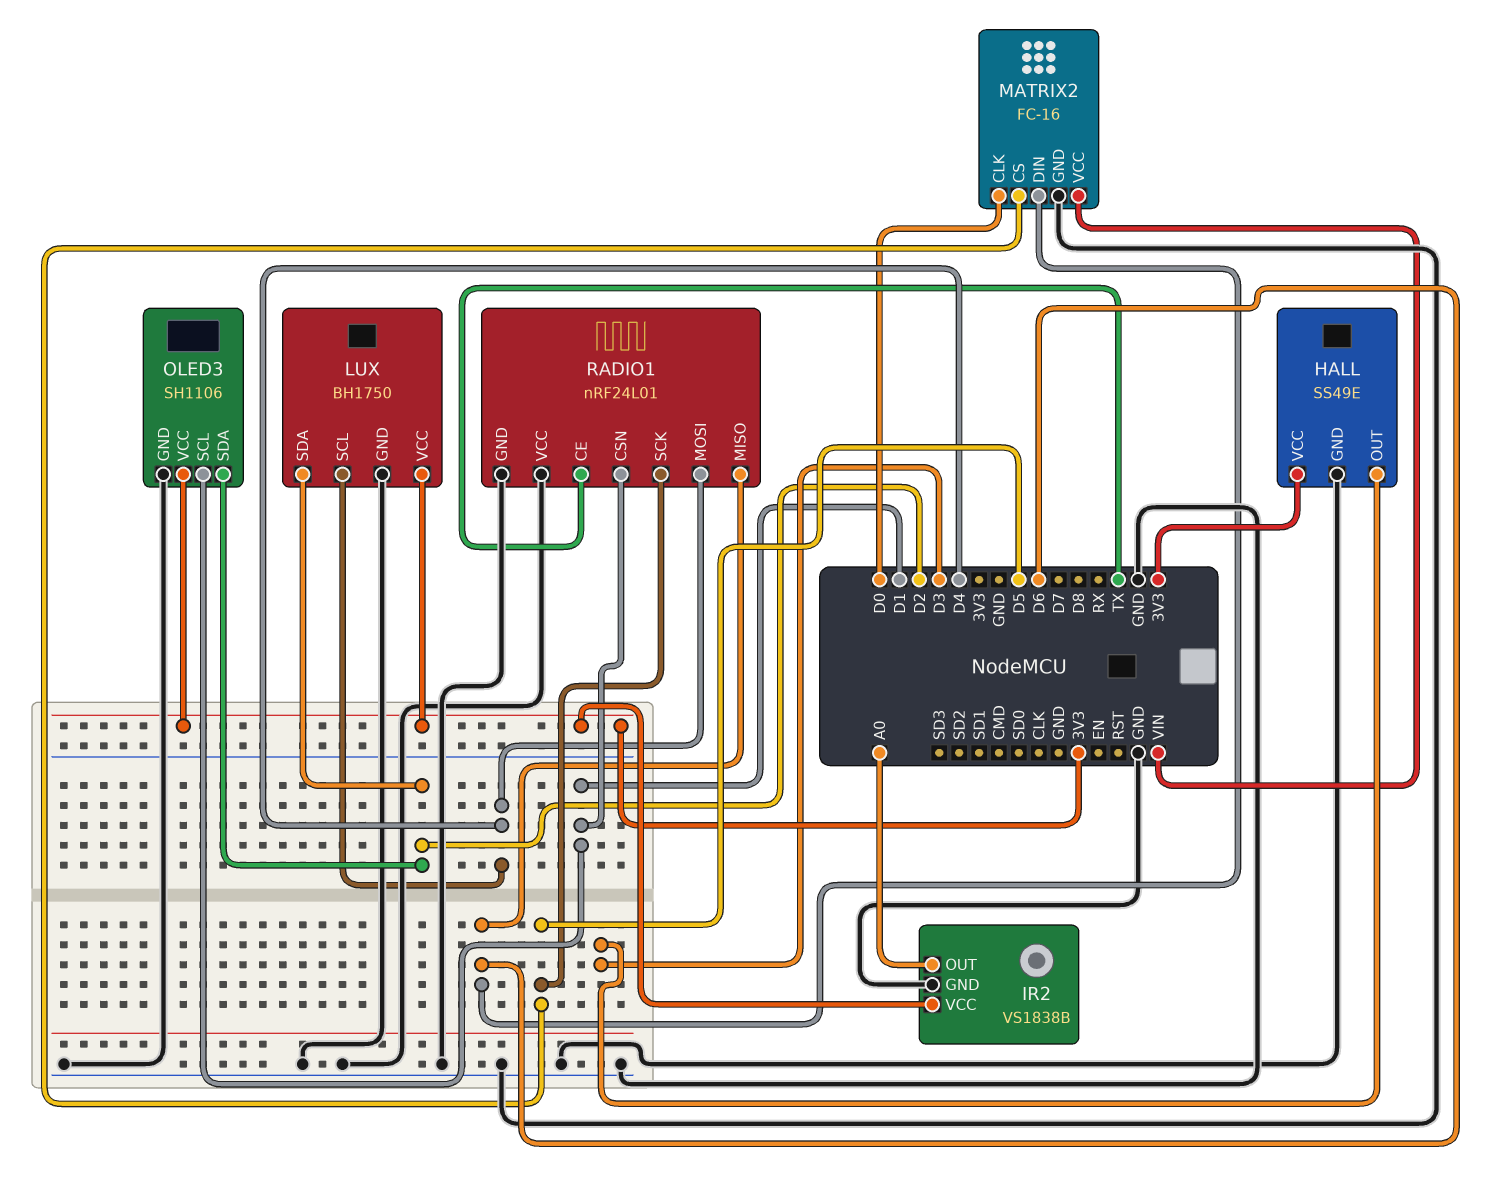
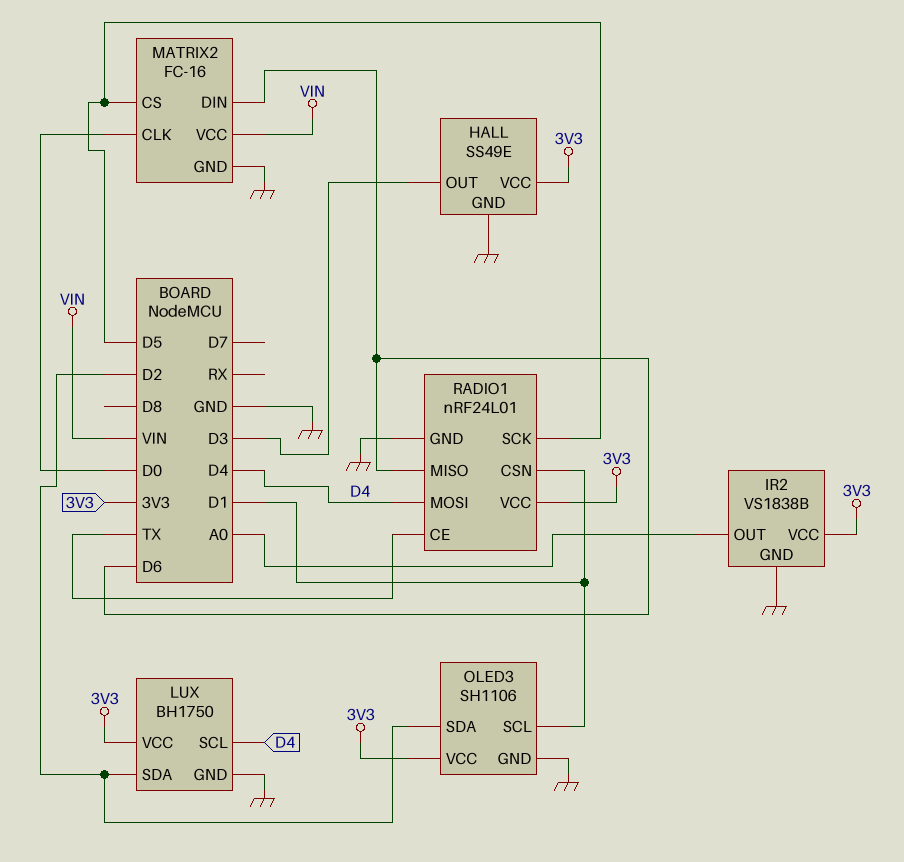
RADIO1 pin VCC: GND -> 3V3

